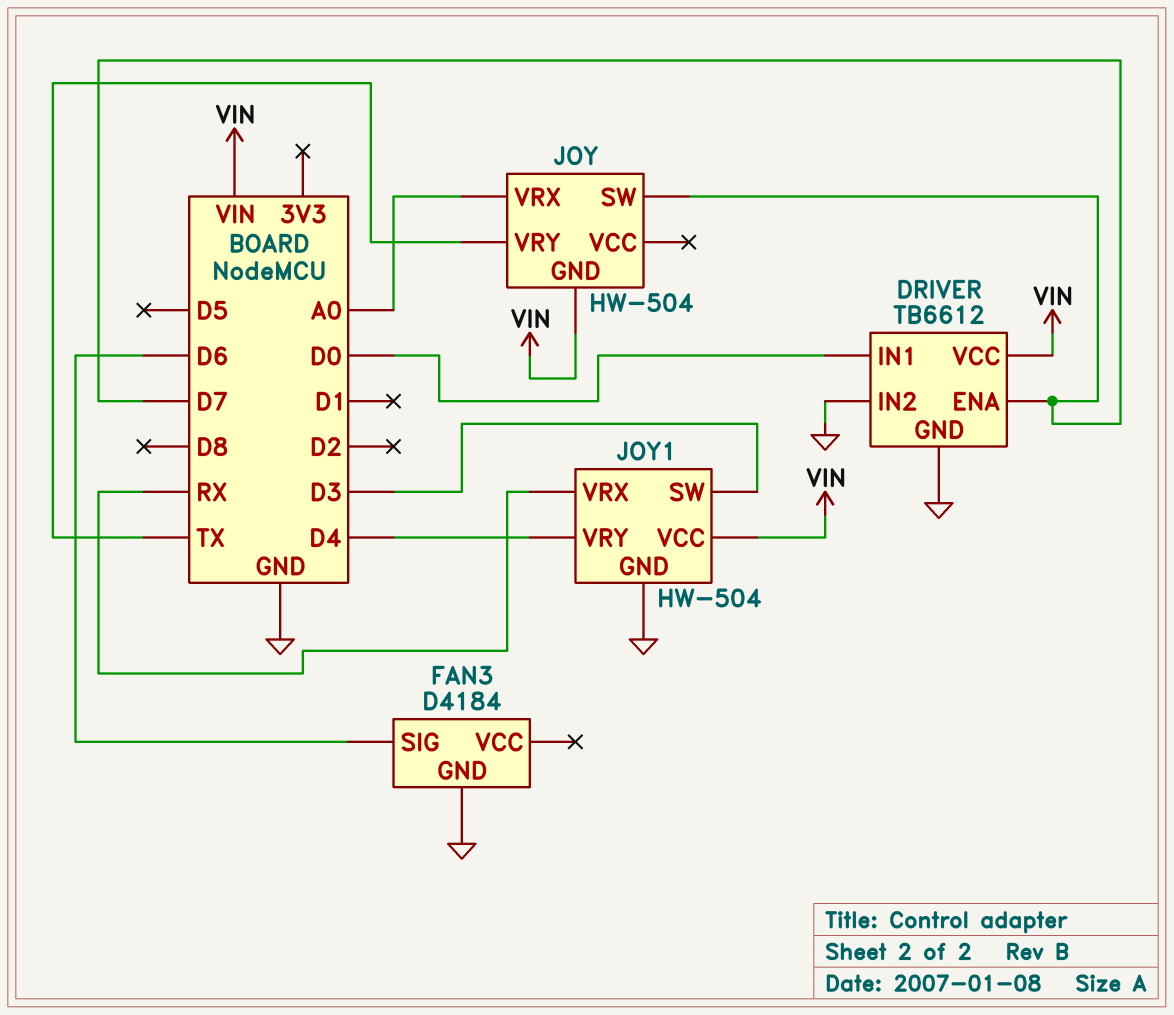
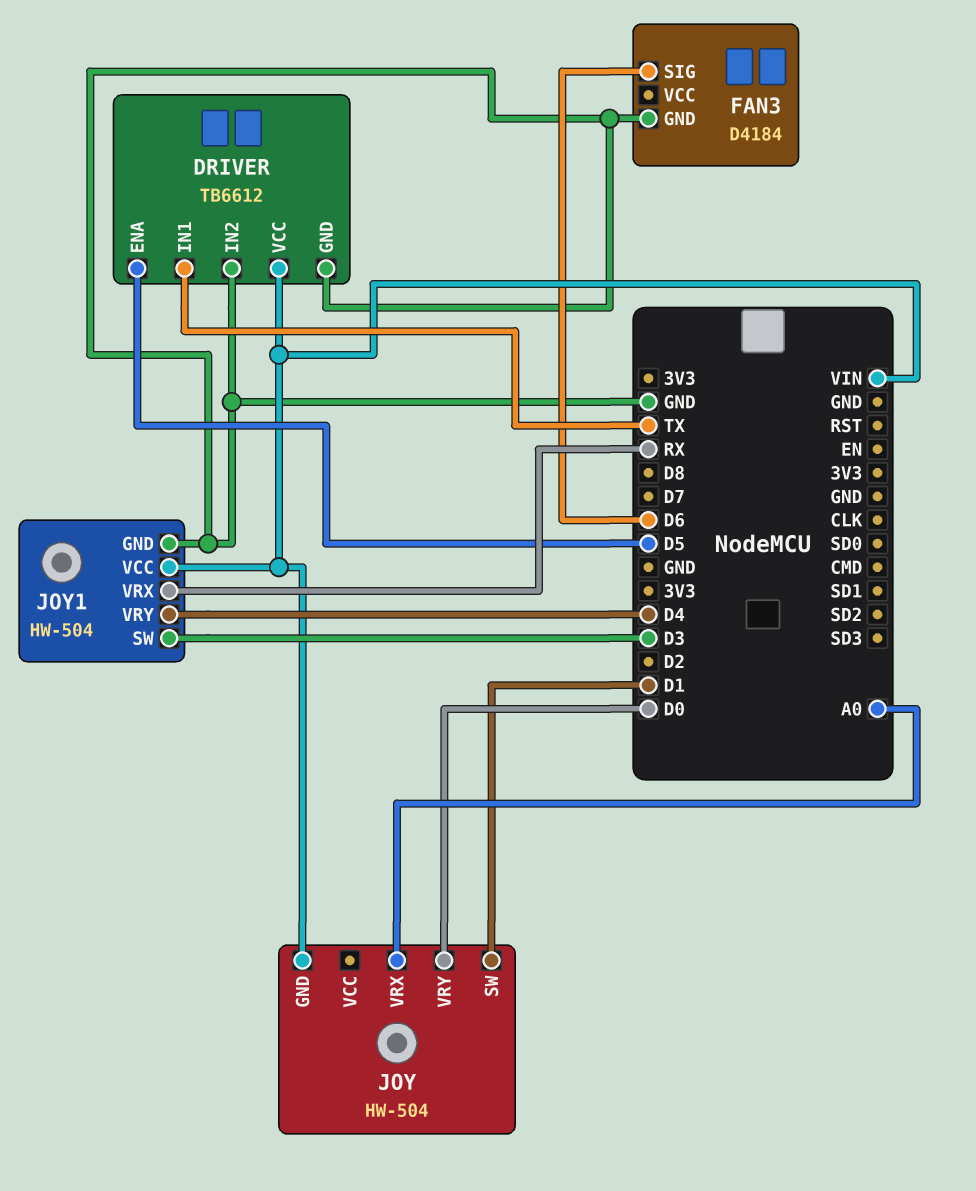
DRIVER pin ENA: D7 -> D5
DRIVER pin IN1: D0 -> TX
JOY pin SW: D7 -> D1
JOY pin VRY: TX -> D0

